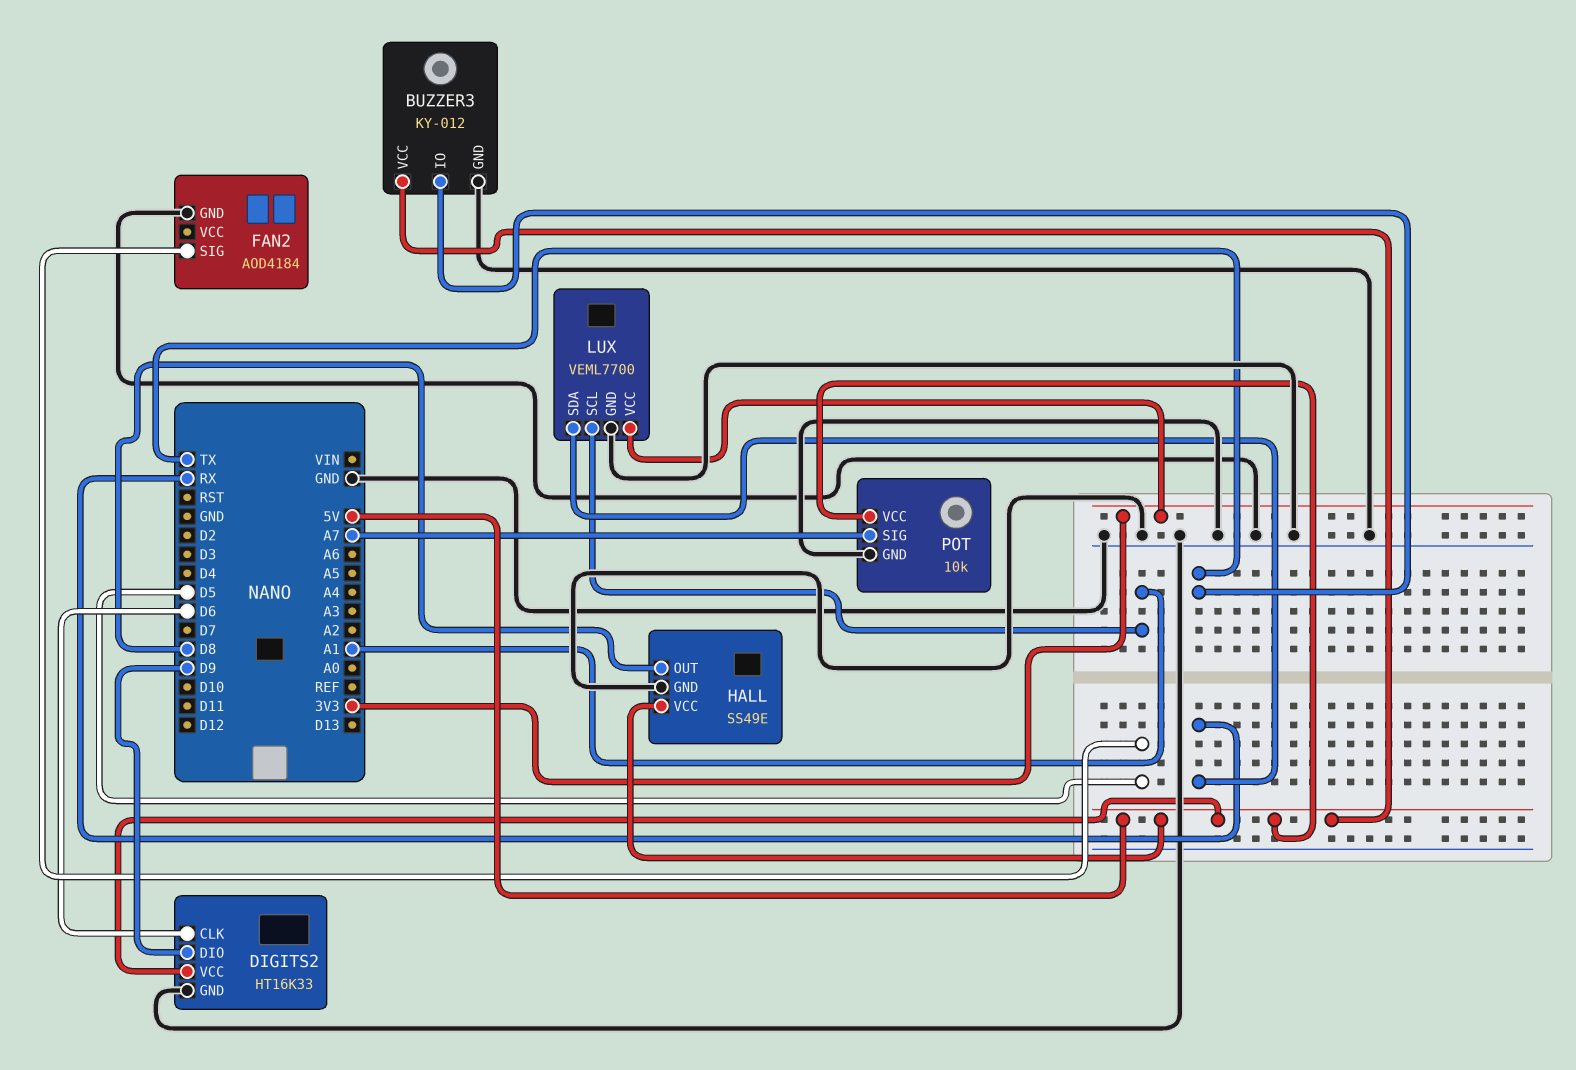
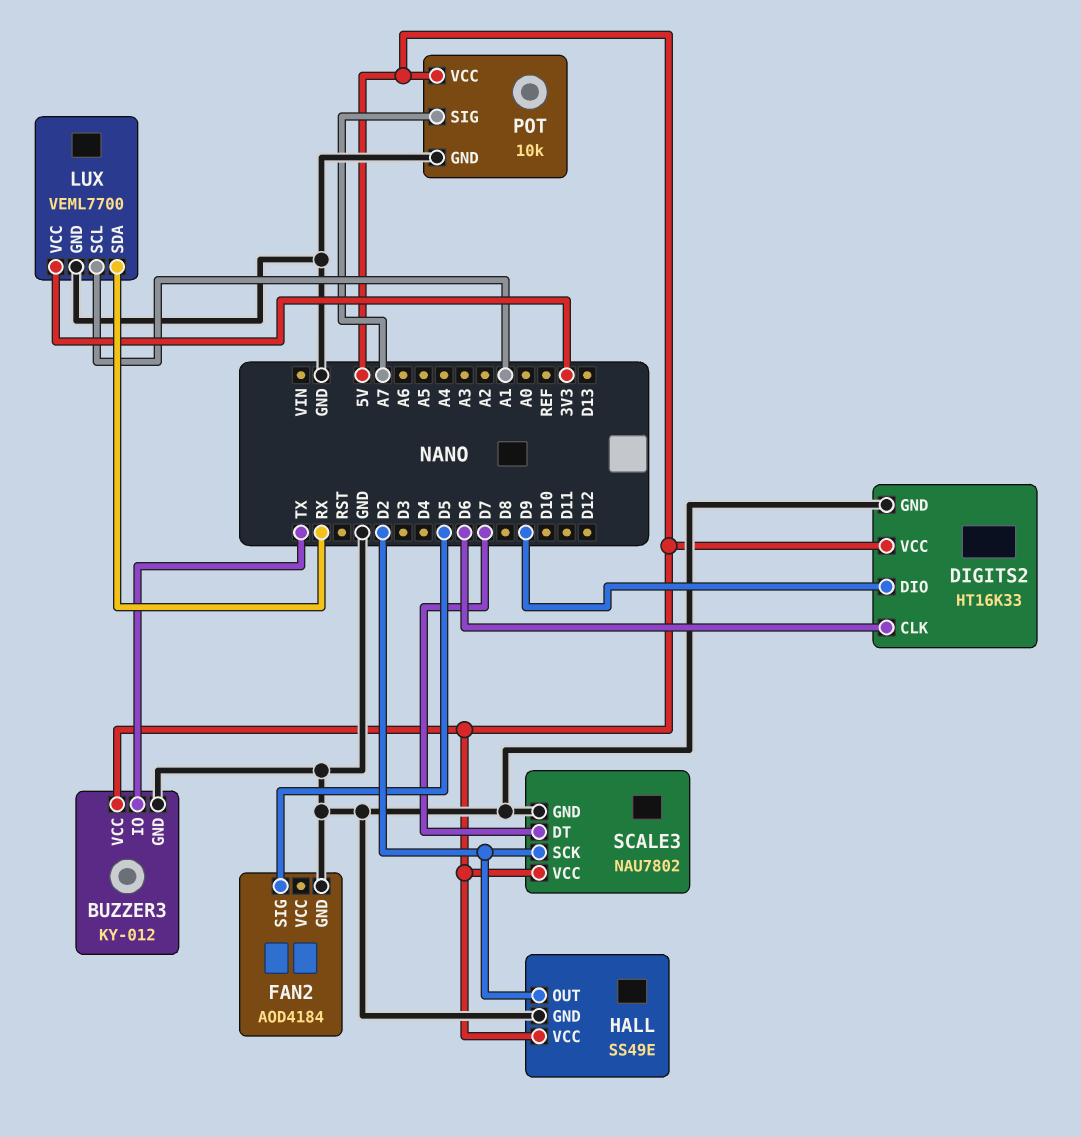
HALL pin OUT: D8 -> D2
SCALE3: none -> NAU7802
SCALE3 pin DT: none -> D7
SCALE3 pin GND: none -> GND
SCALE3 pin SCK: none -> D2
SCALE3 pin VCC: none -> 5V

